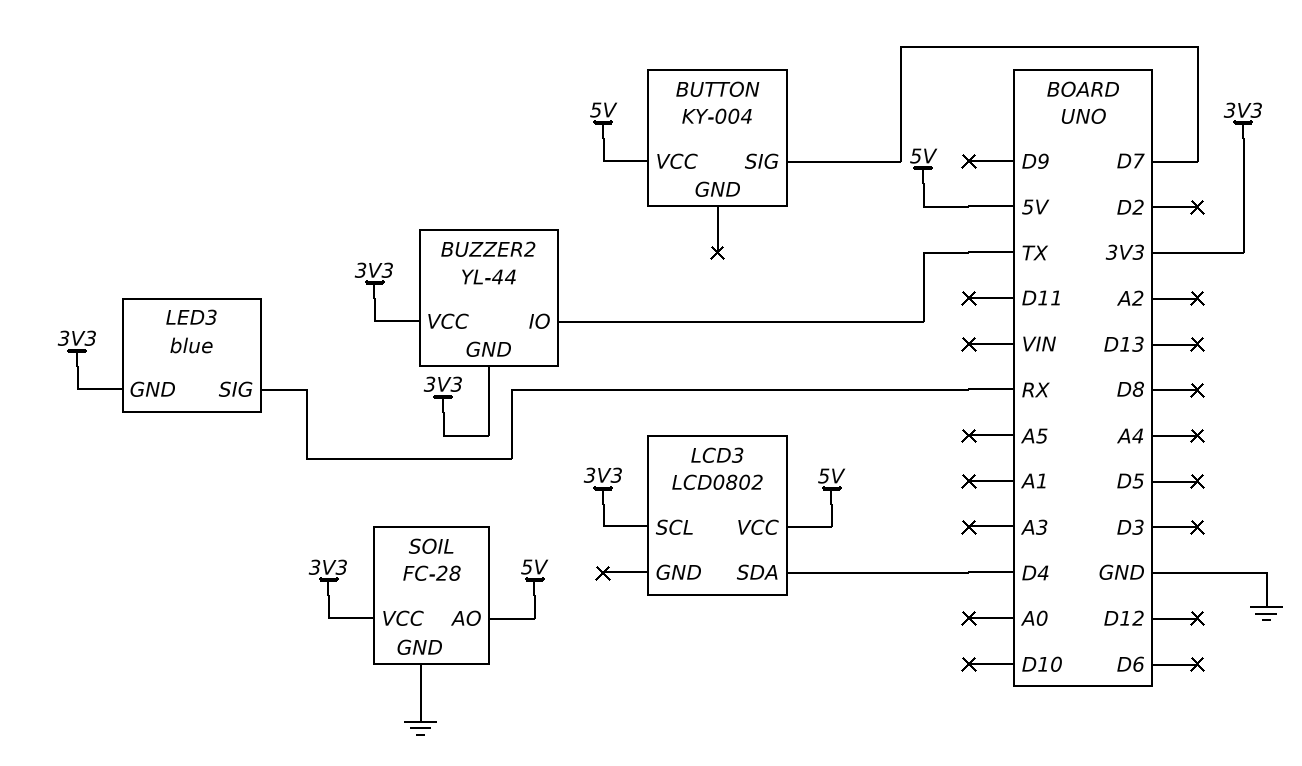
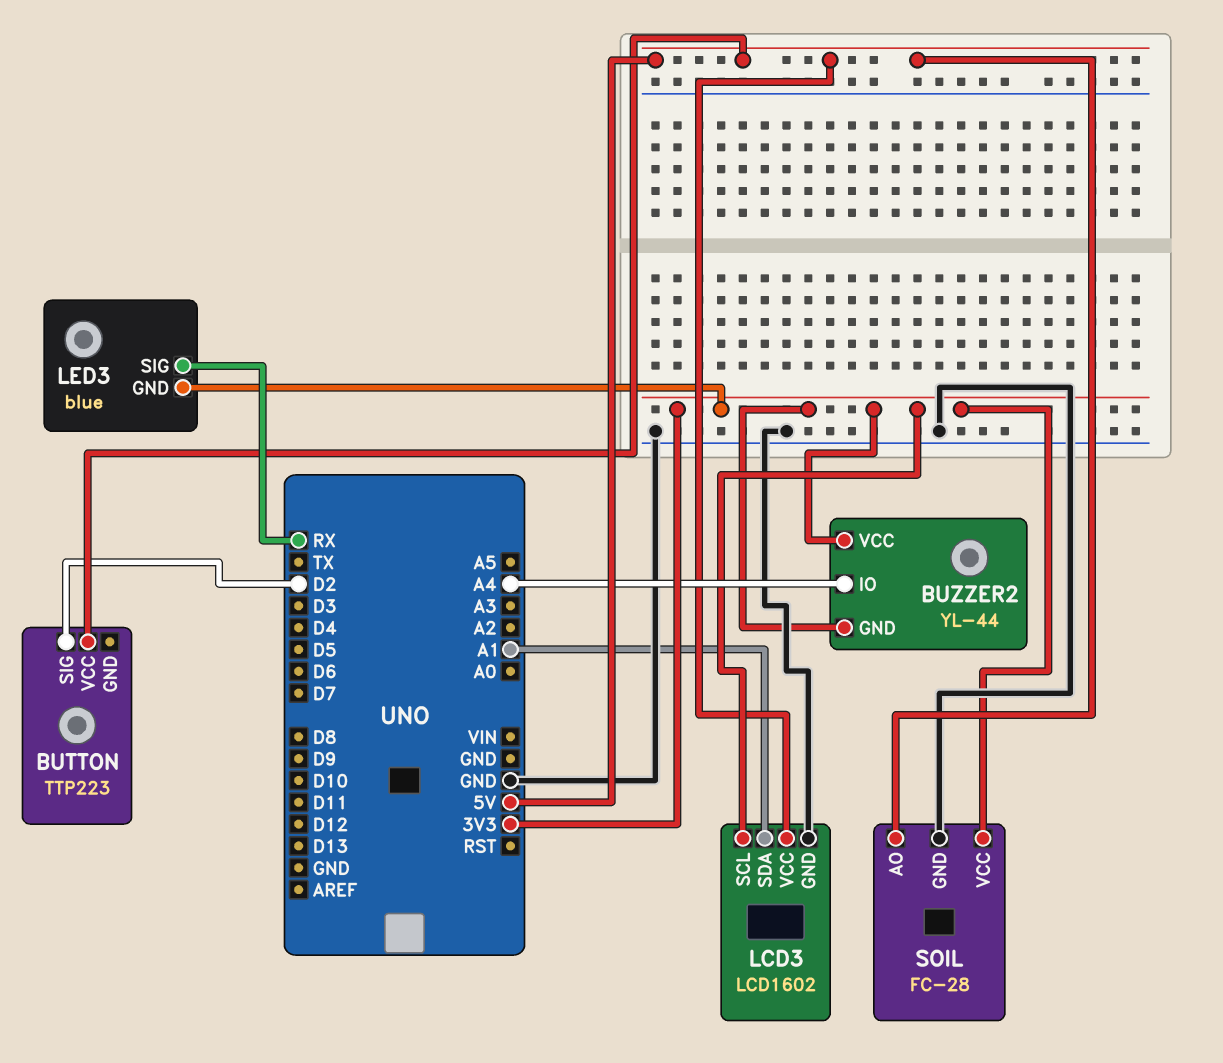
BUTTON: KY-004 -> TTP223
BUTTON pin SIG: D7 -> D2
BUZZER2 pin IO: TX -> A4
LCD3: LCD0802 -> LCD1602
LCD3 pin GND: none -> GND
LCD3 pin SDA: D4 -> A1

